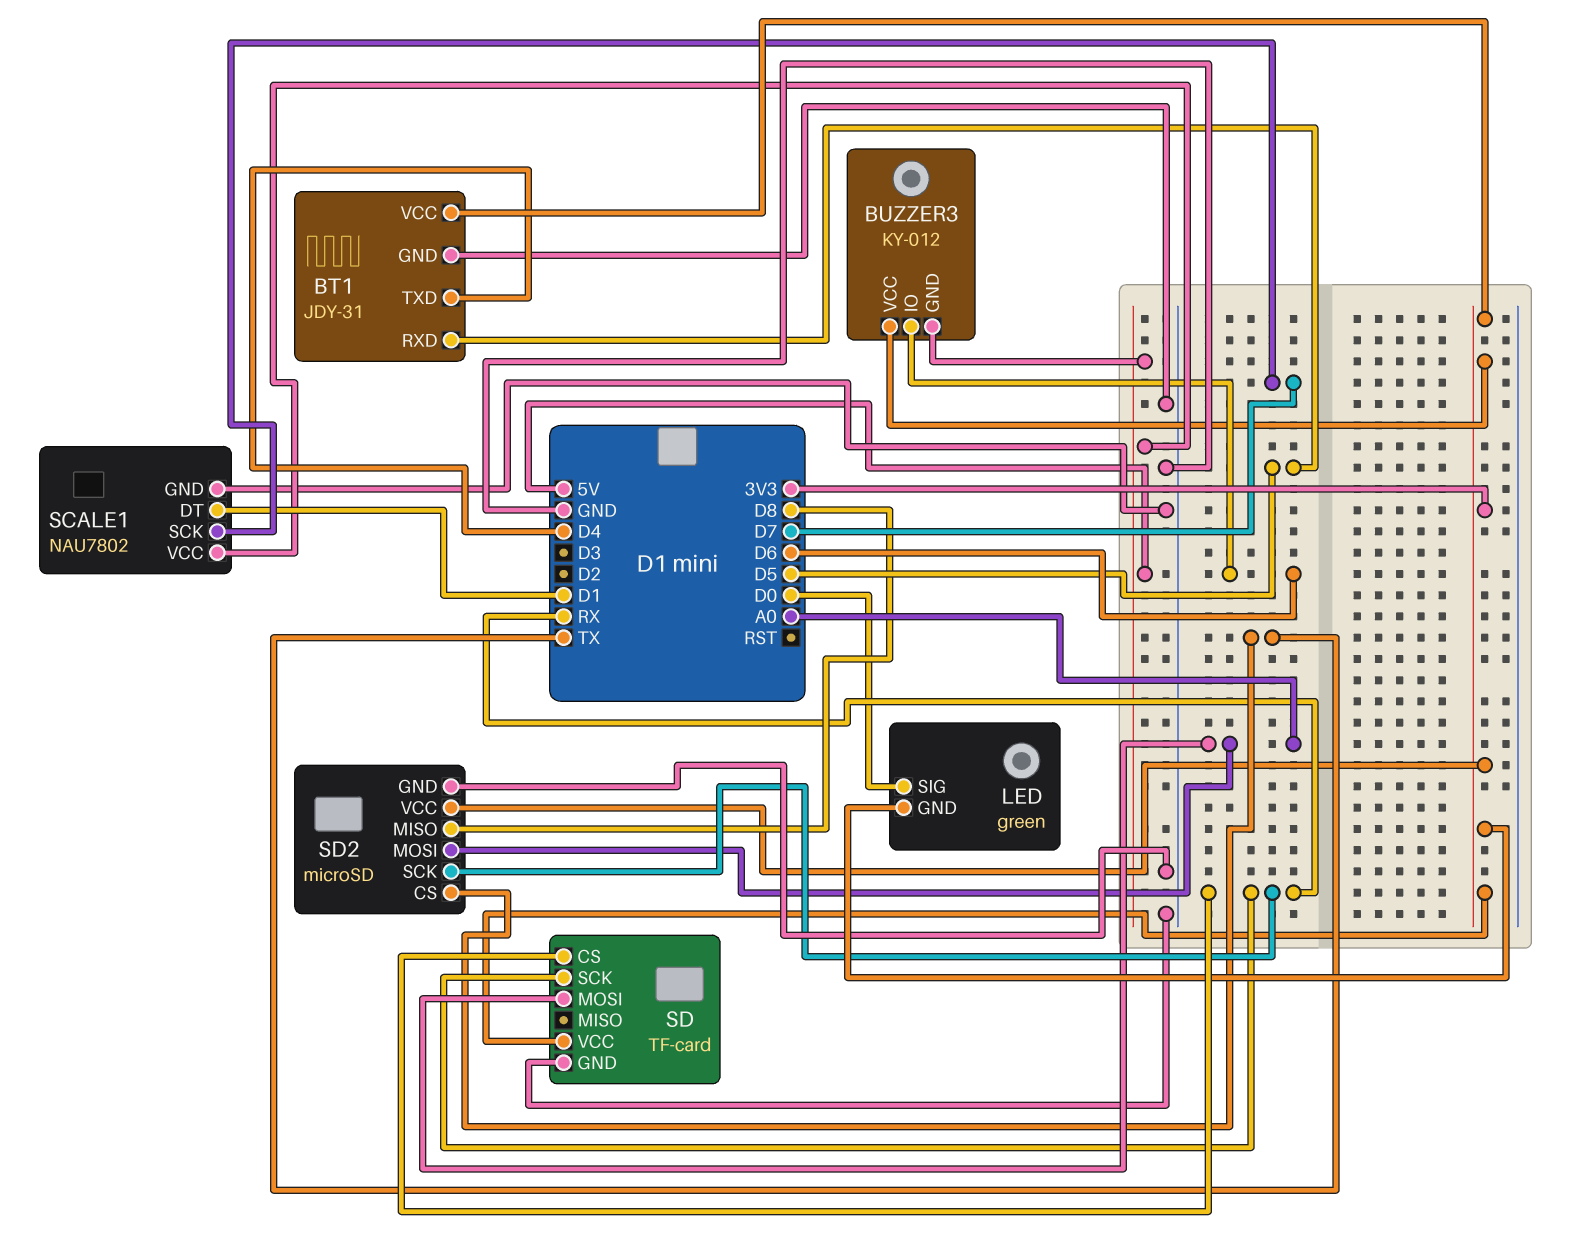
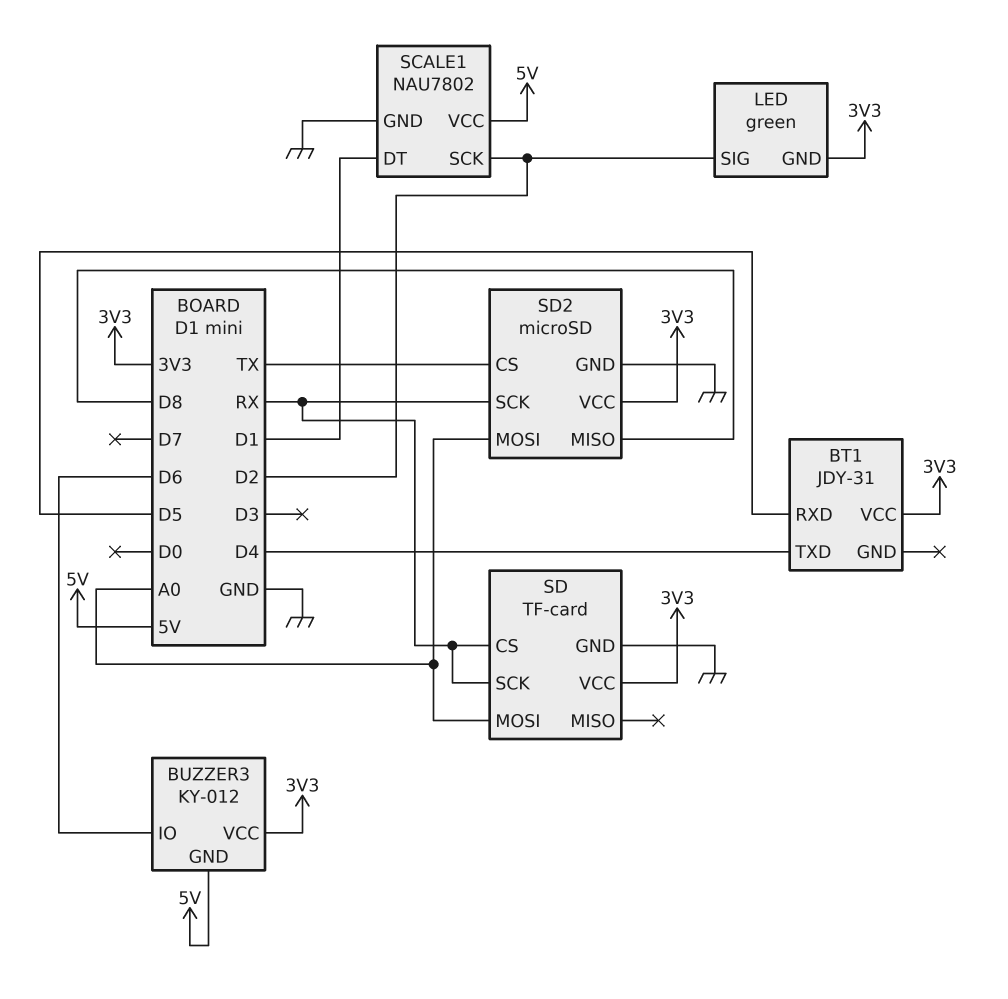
BT1 pin GND: GND -> none
LED pin SIG: D0 -> D2
SCALE1 pin SCK: D7 -> D2

